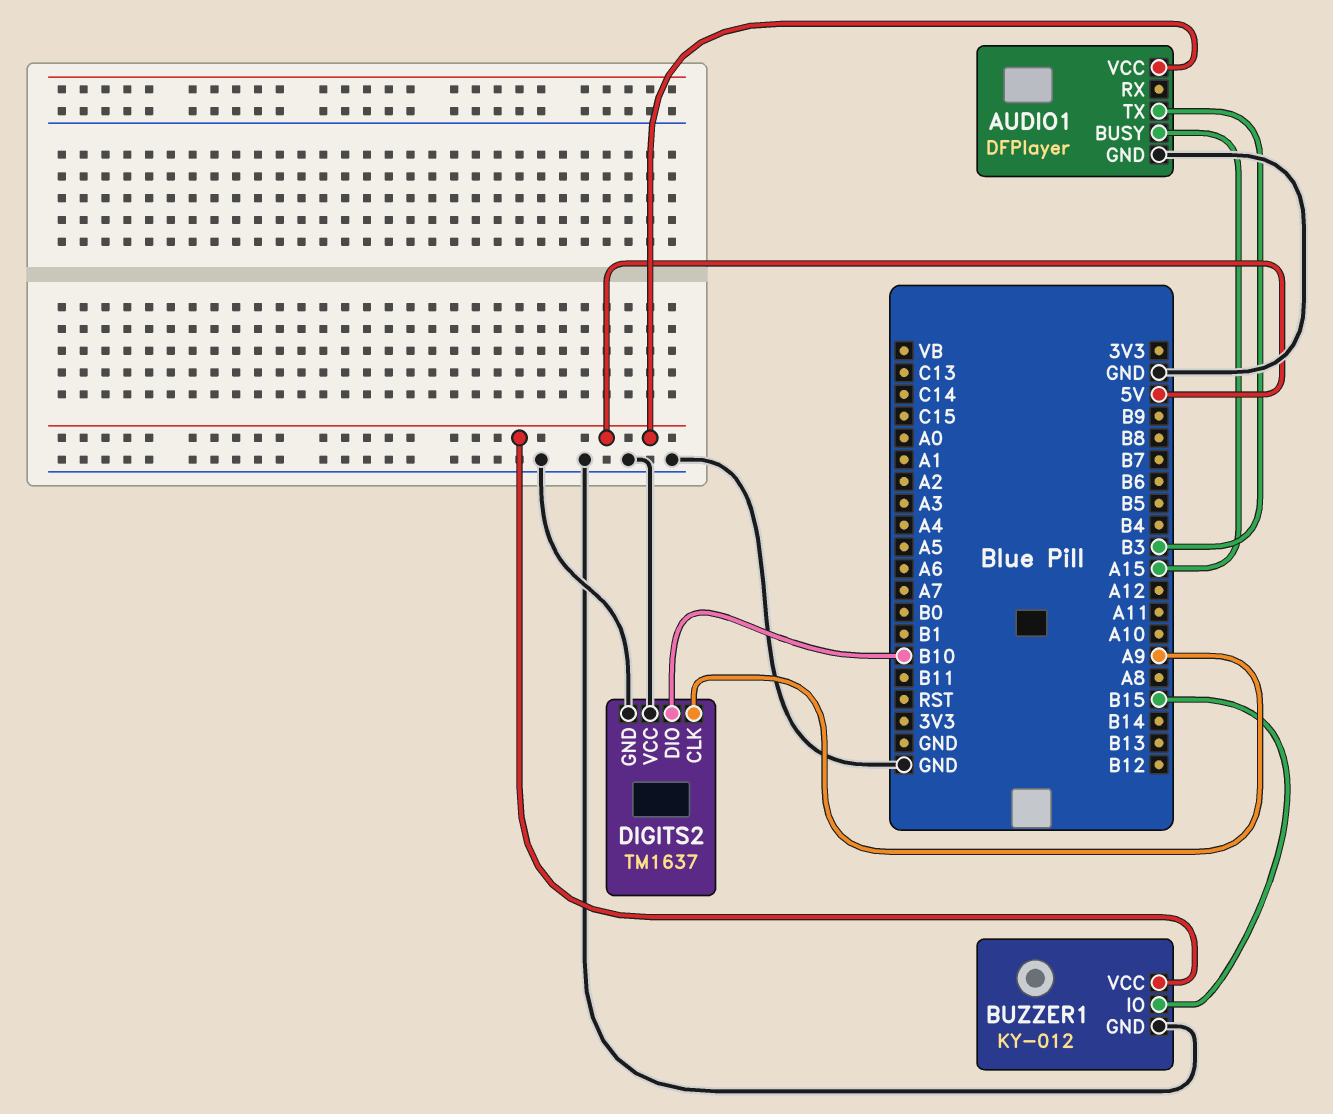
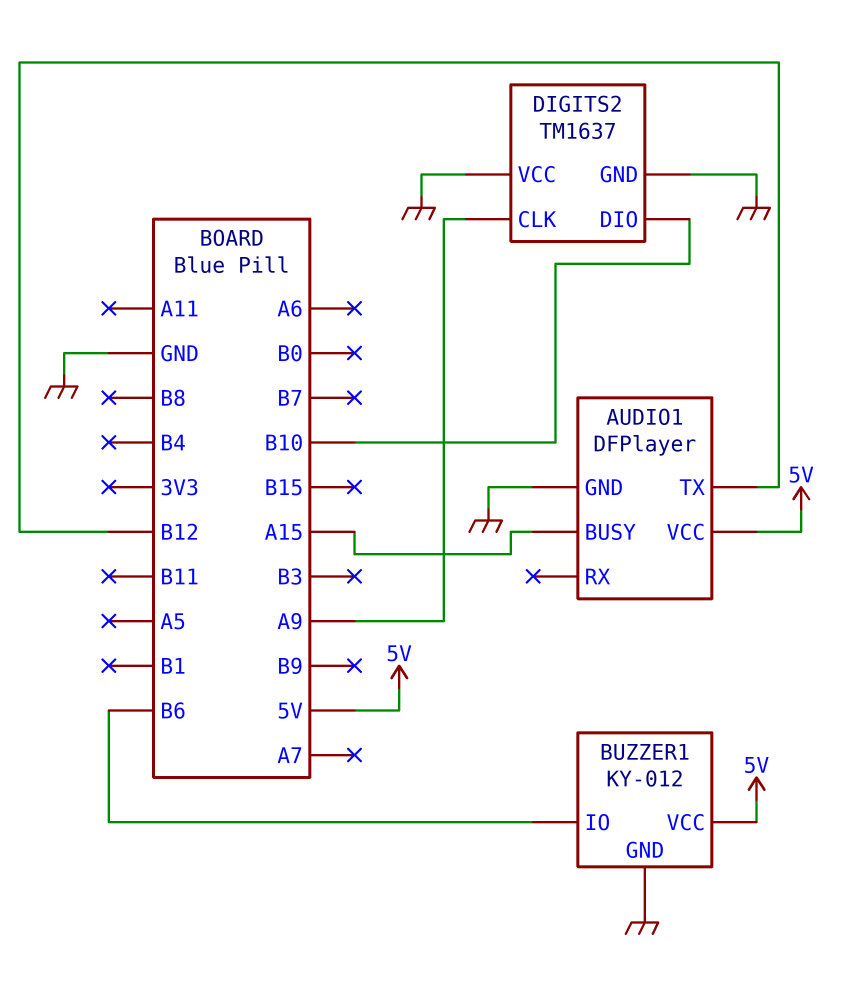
AUDIO1 pin TX: B3 -> B12
BUZZER1 pin IO: B15 -> B6

